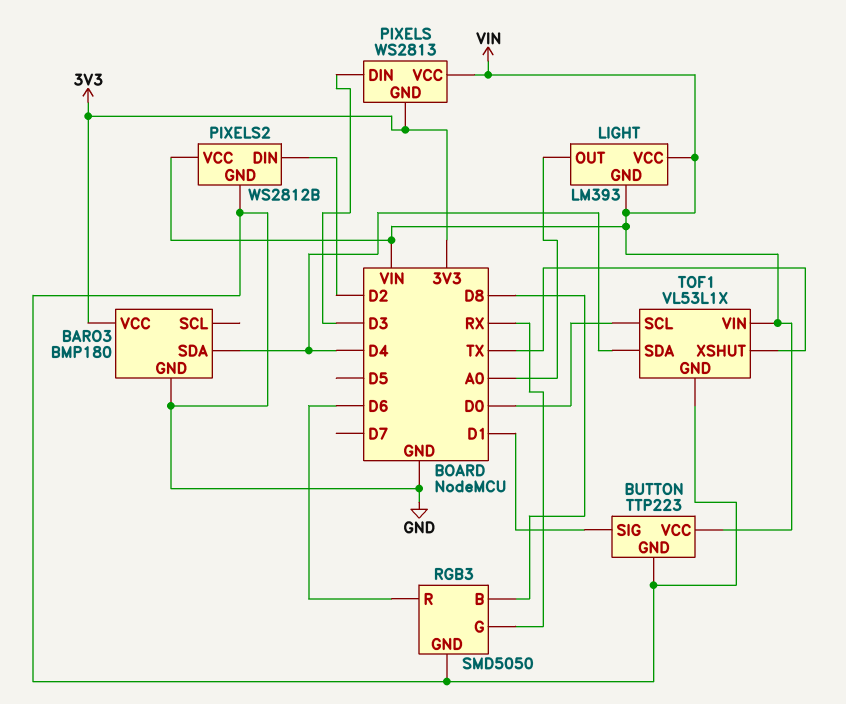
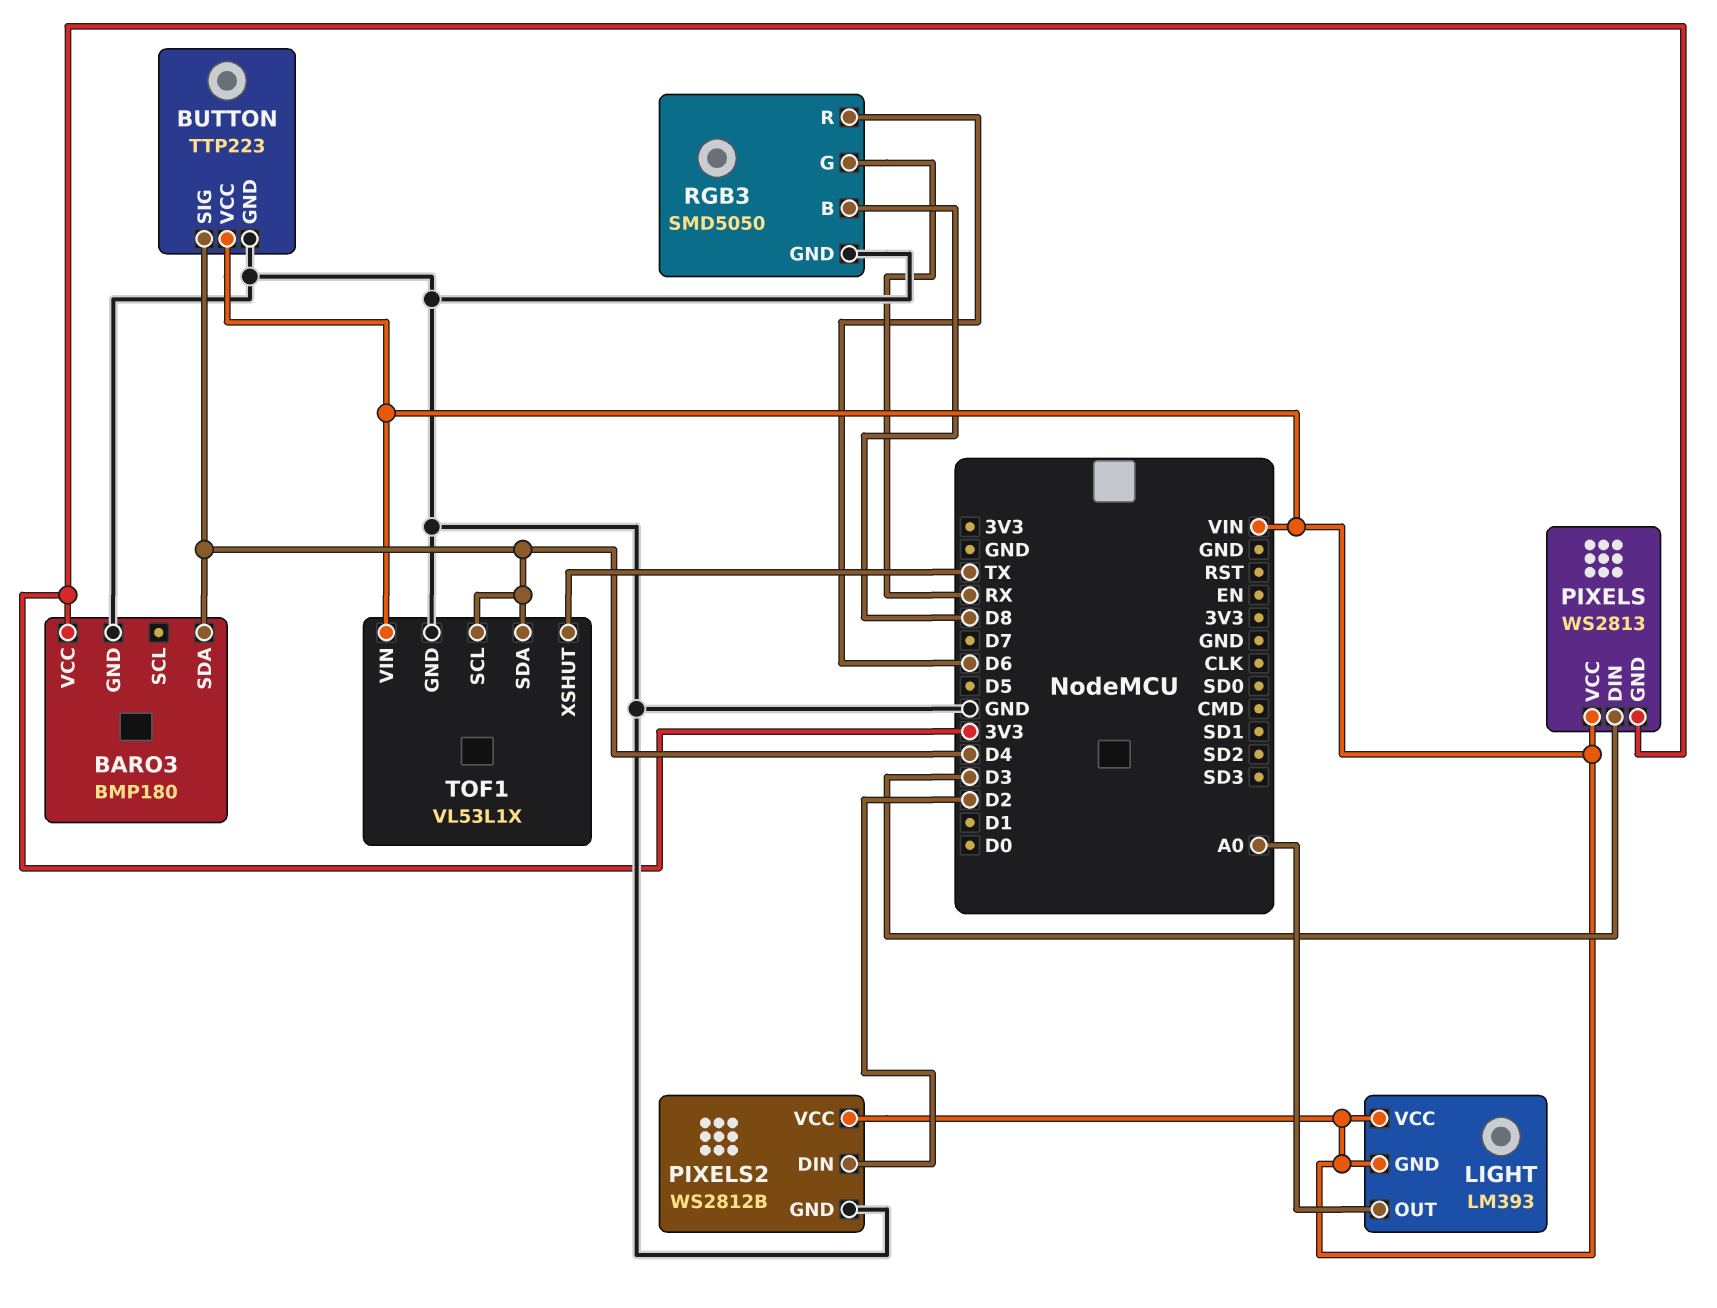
BUTTON pin SIG: D1 -> D4
TOF1 pin SCL: D0 -> D4

